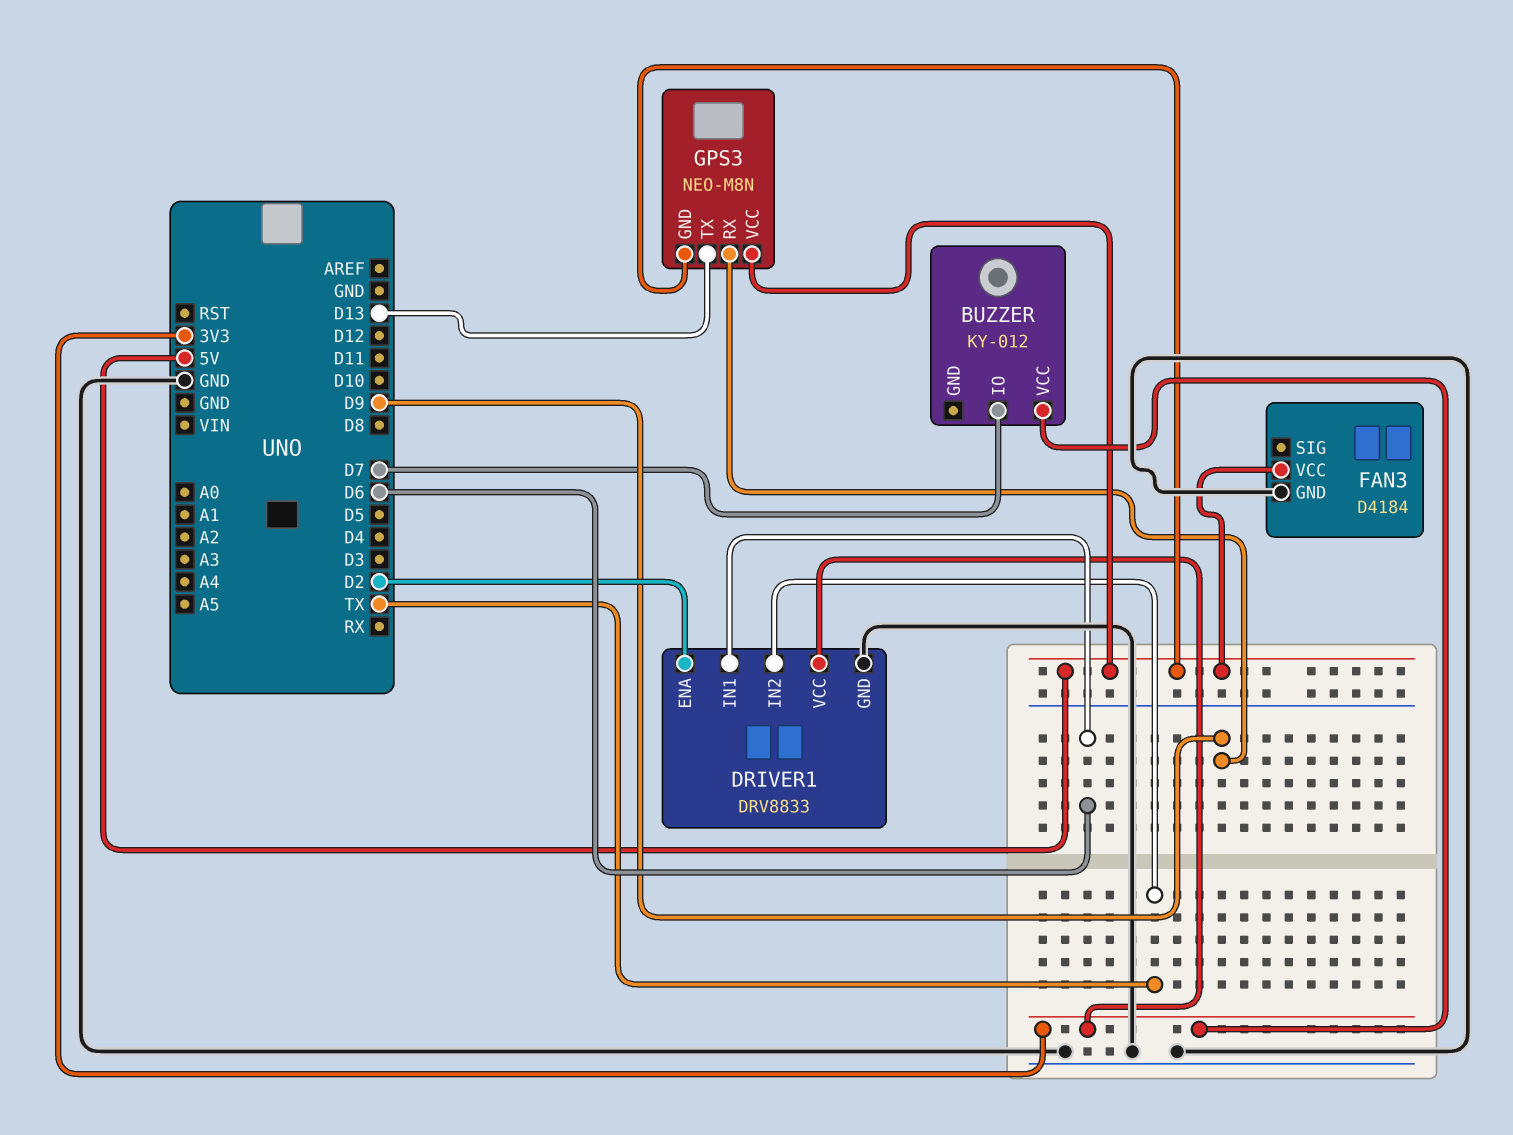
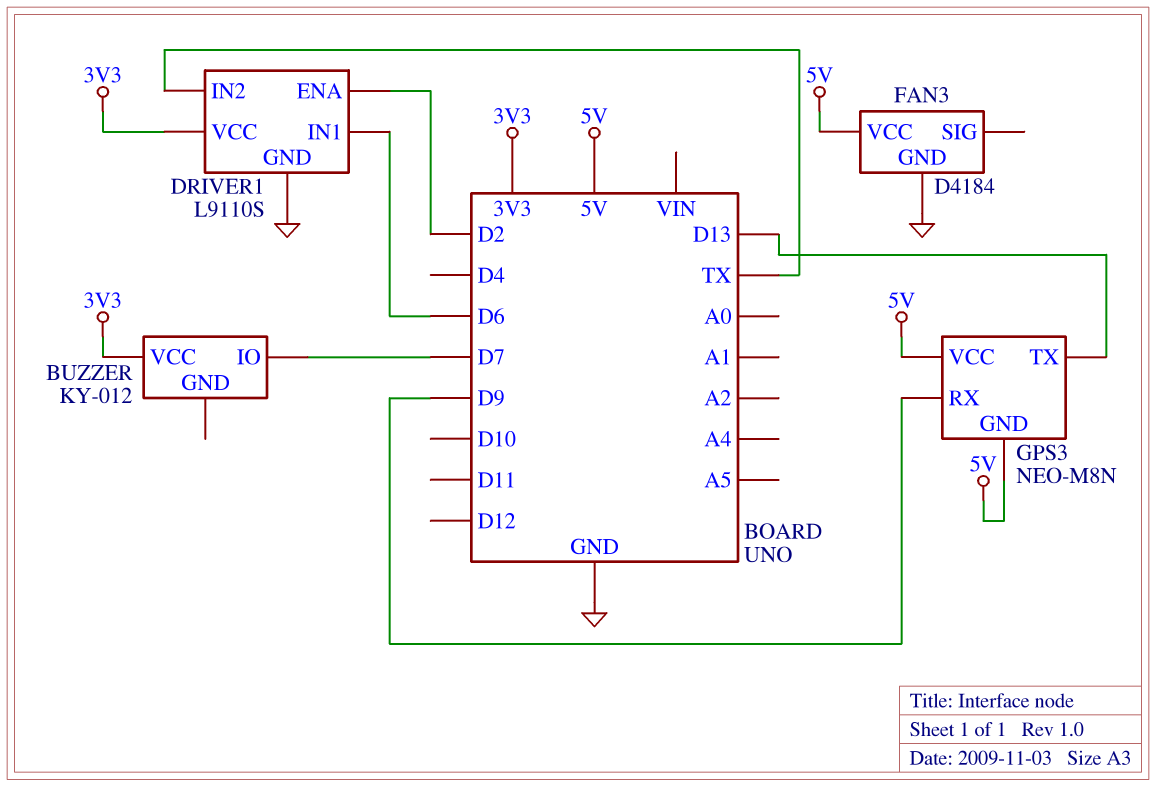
DRIVER1: DRV8833 -> L9110S

